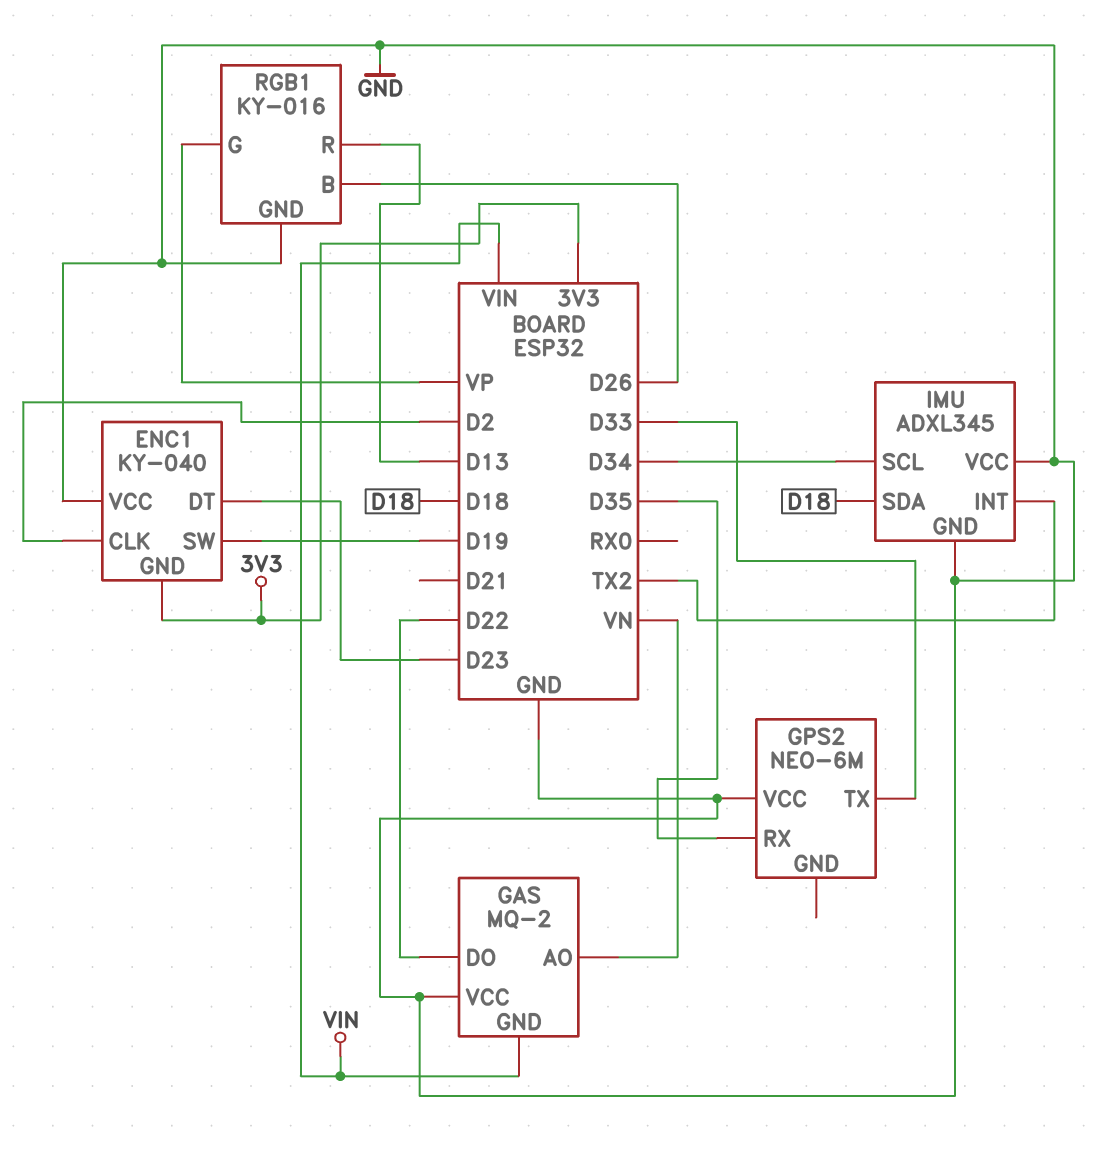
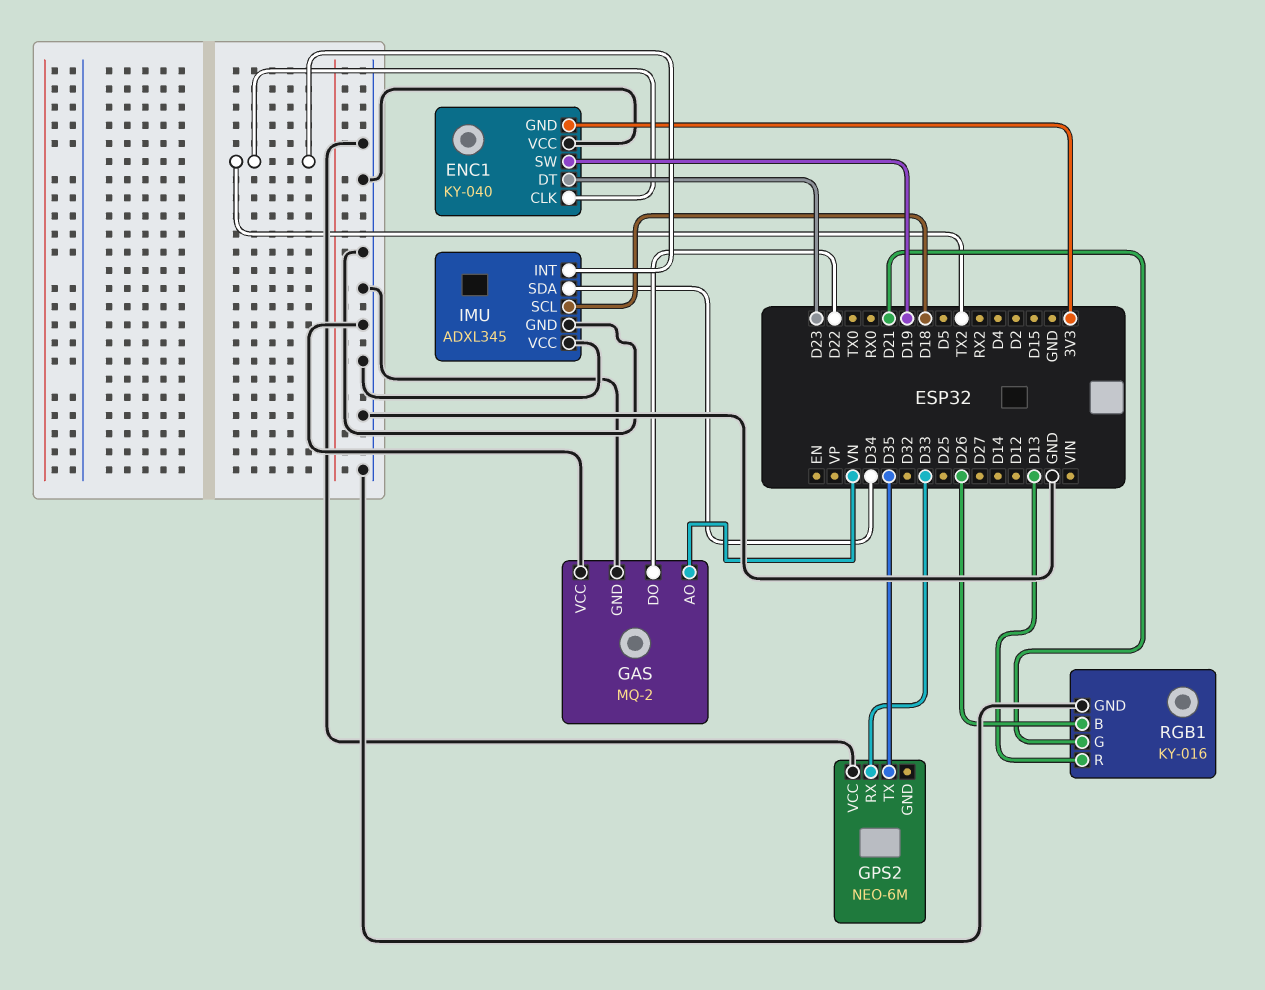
ENC1 pin CLK: D2 -> TX2
GAS pin GND: VIN -> GND
GPS2 pin RX: D35 -> D33
GPS2 pin TX: D33 -> D35
IMU pin SCL: D34 -> D18
IMU pin SDA: D18 -> D34
RGB1 pin G: VP -> D21

